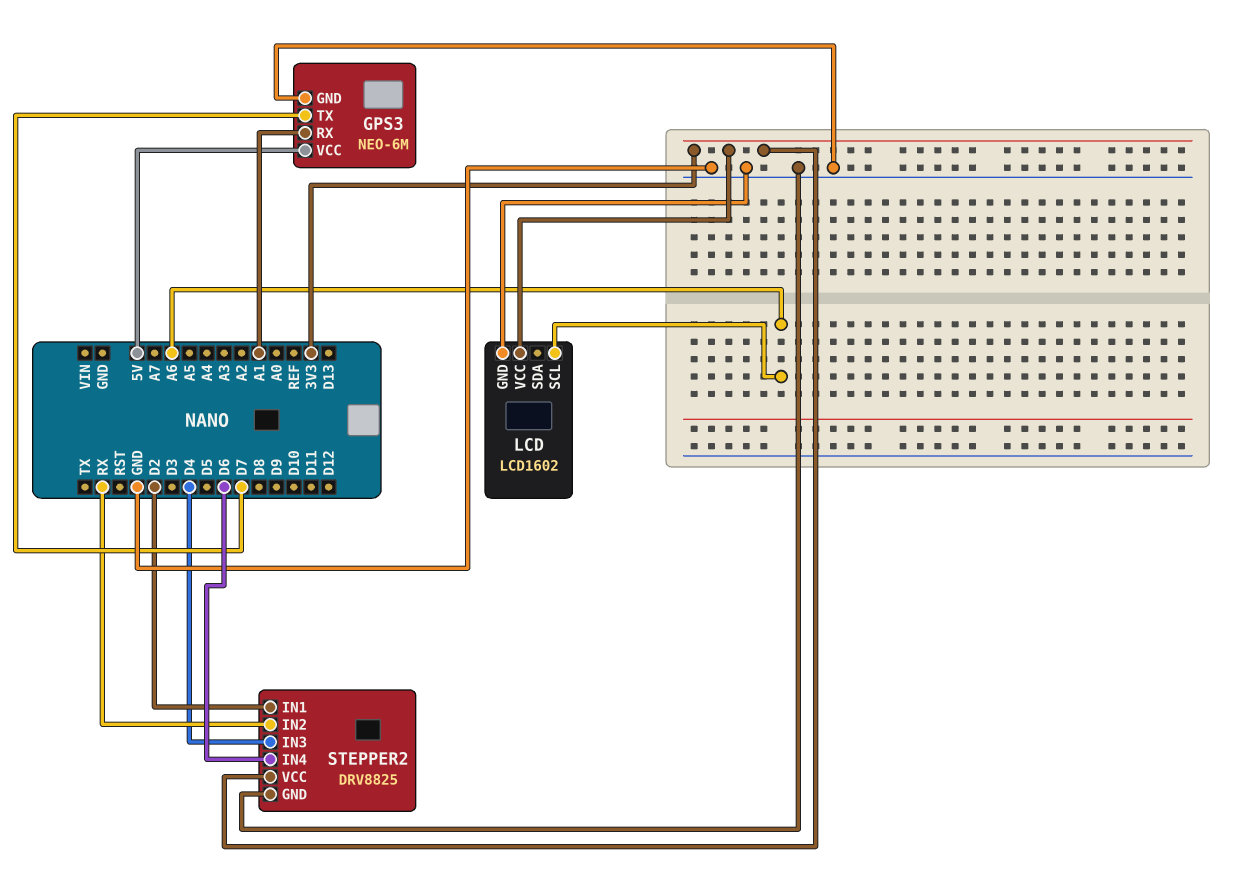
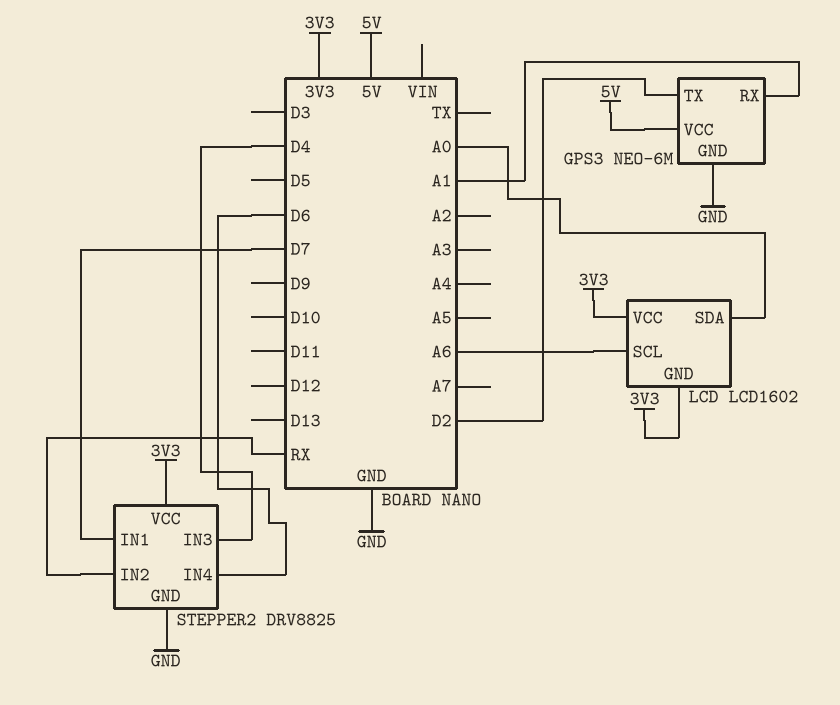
GPS3 pin TX: D7 -> D2
LCD pin GND: GND -> 3V3
LCD pin SDA: none -> A0
STEPPER2 pin IN1: D2 -> D7

